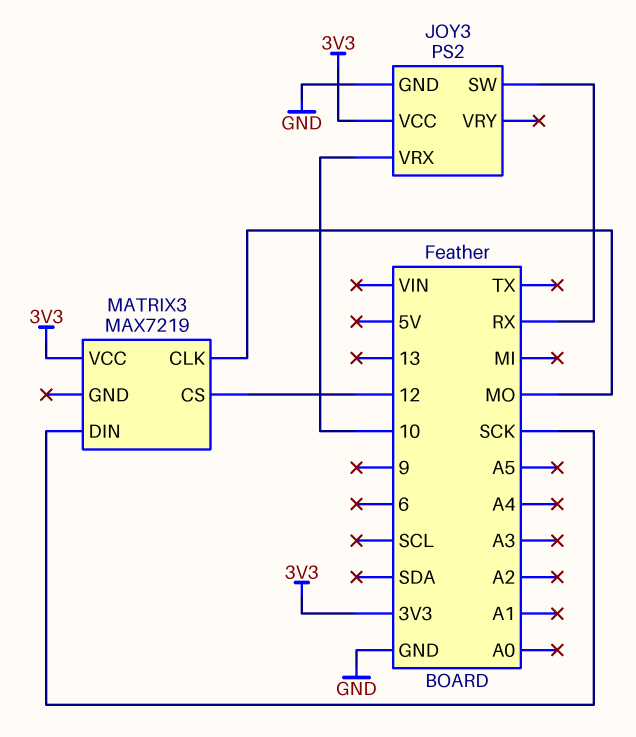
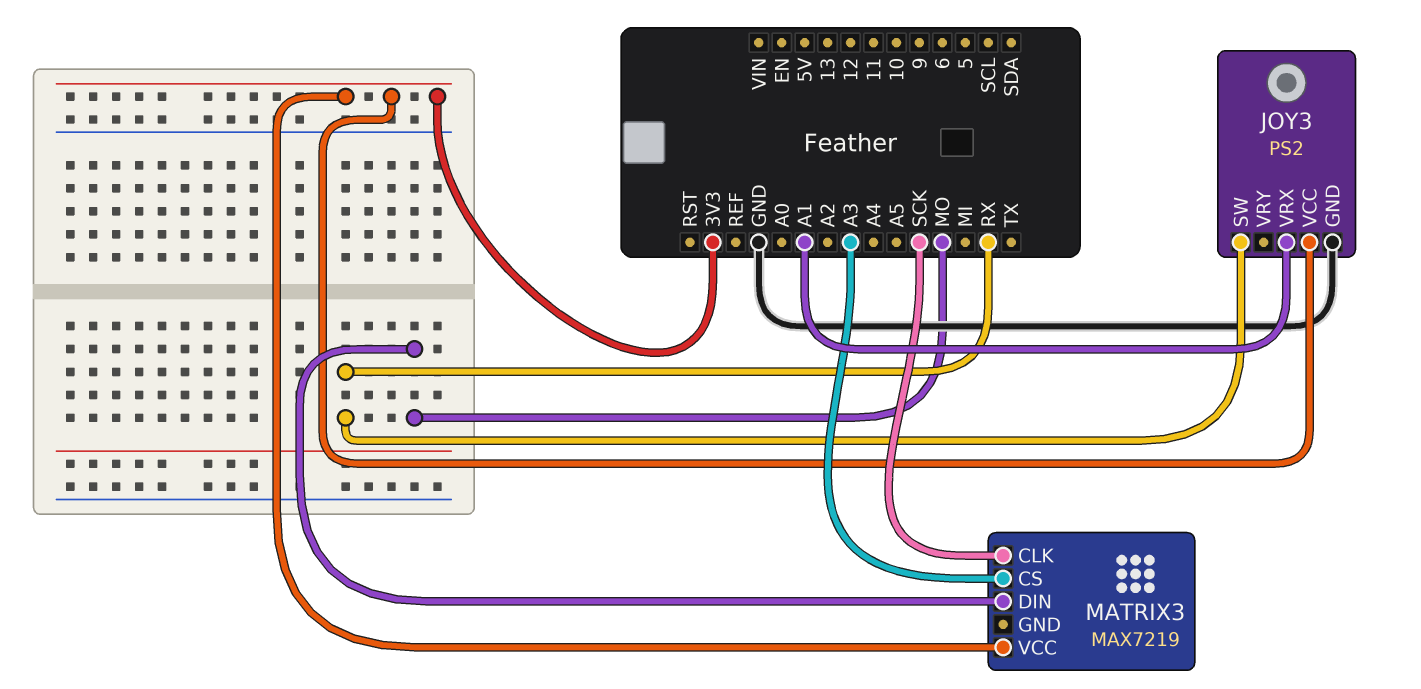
JOY3 pin VRX: 10 -> A1
MATRIX3 pin CLK: MO -> SCK
MATRIX3 pin CS: 12 -> A3
MATRIX3 pin DIN: SCK -> MO

